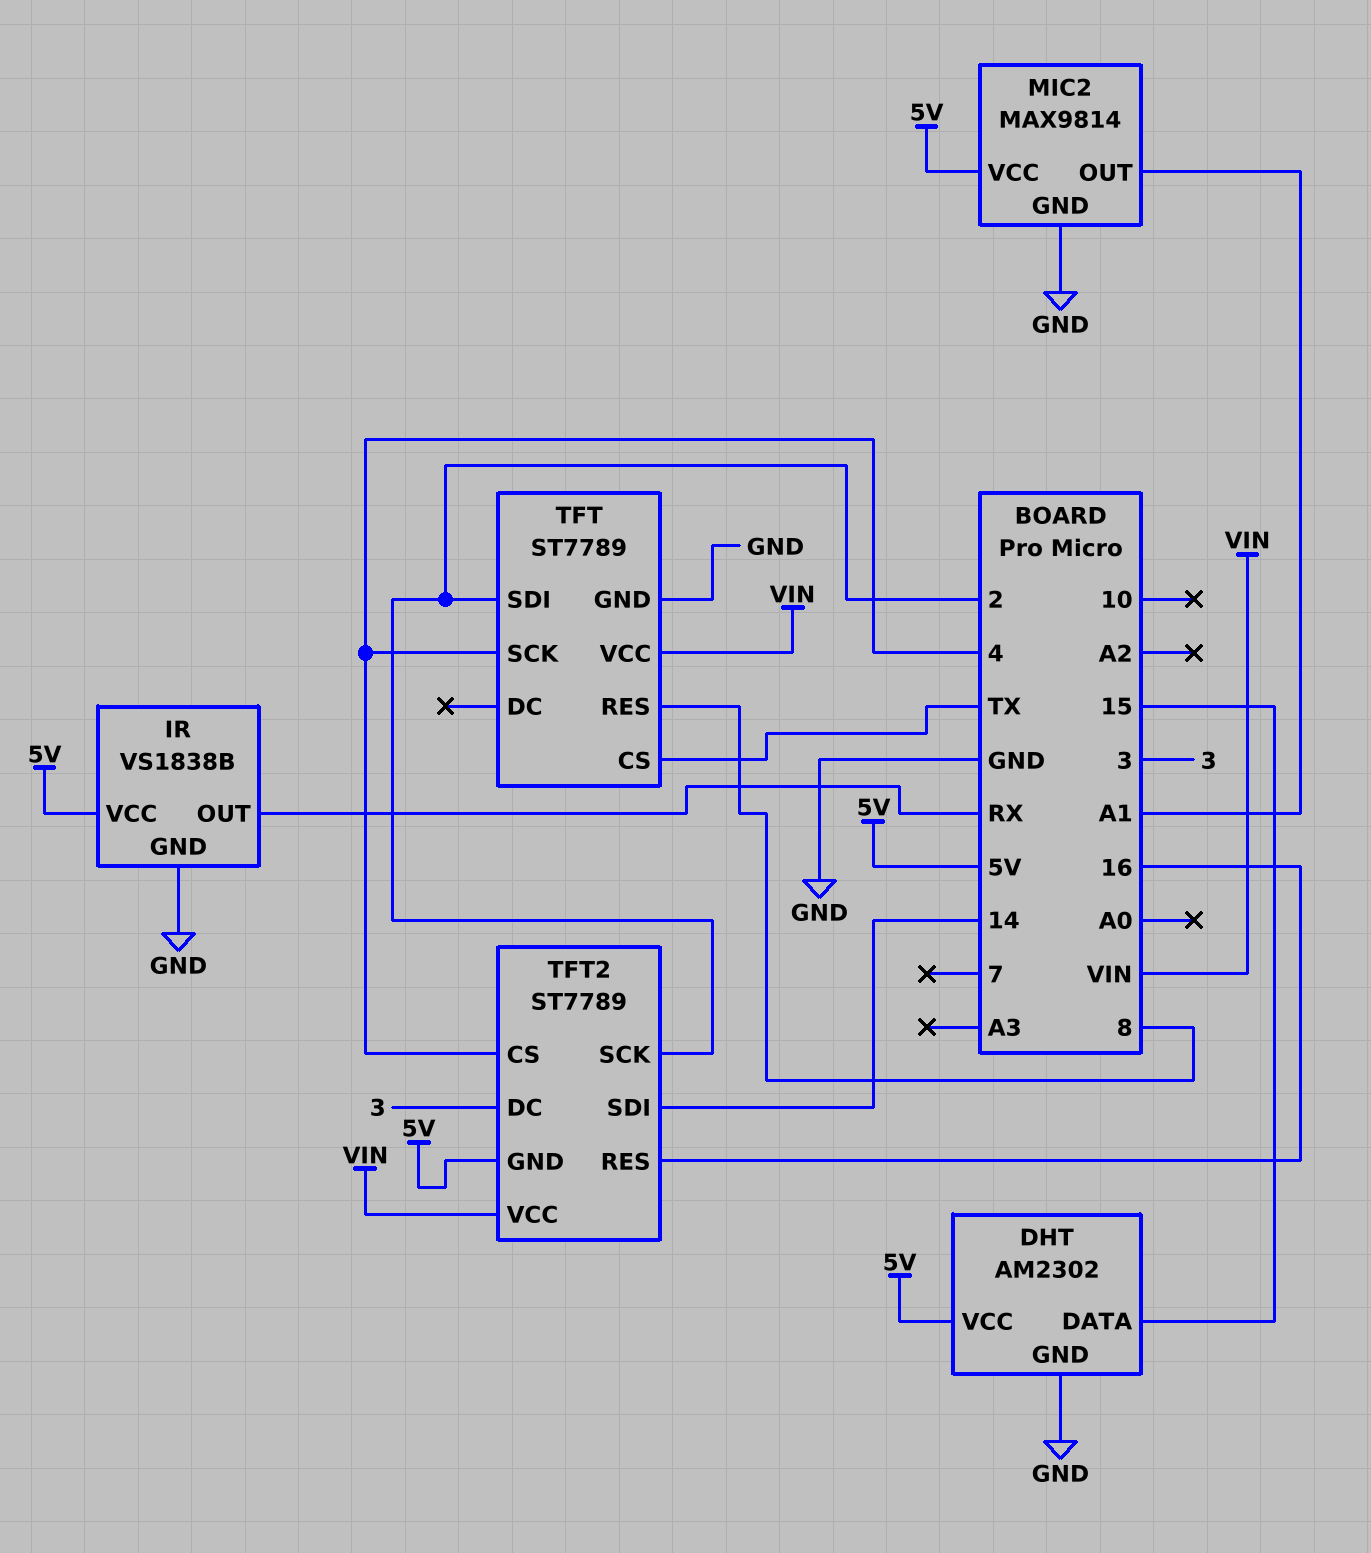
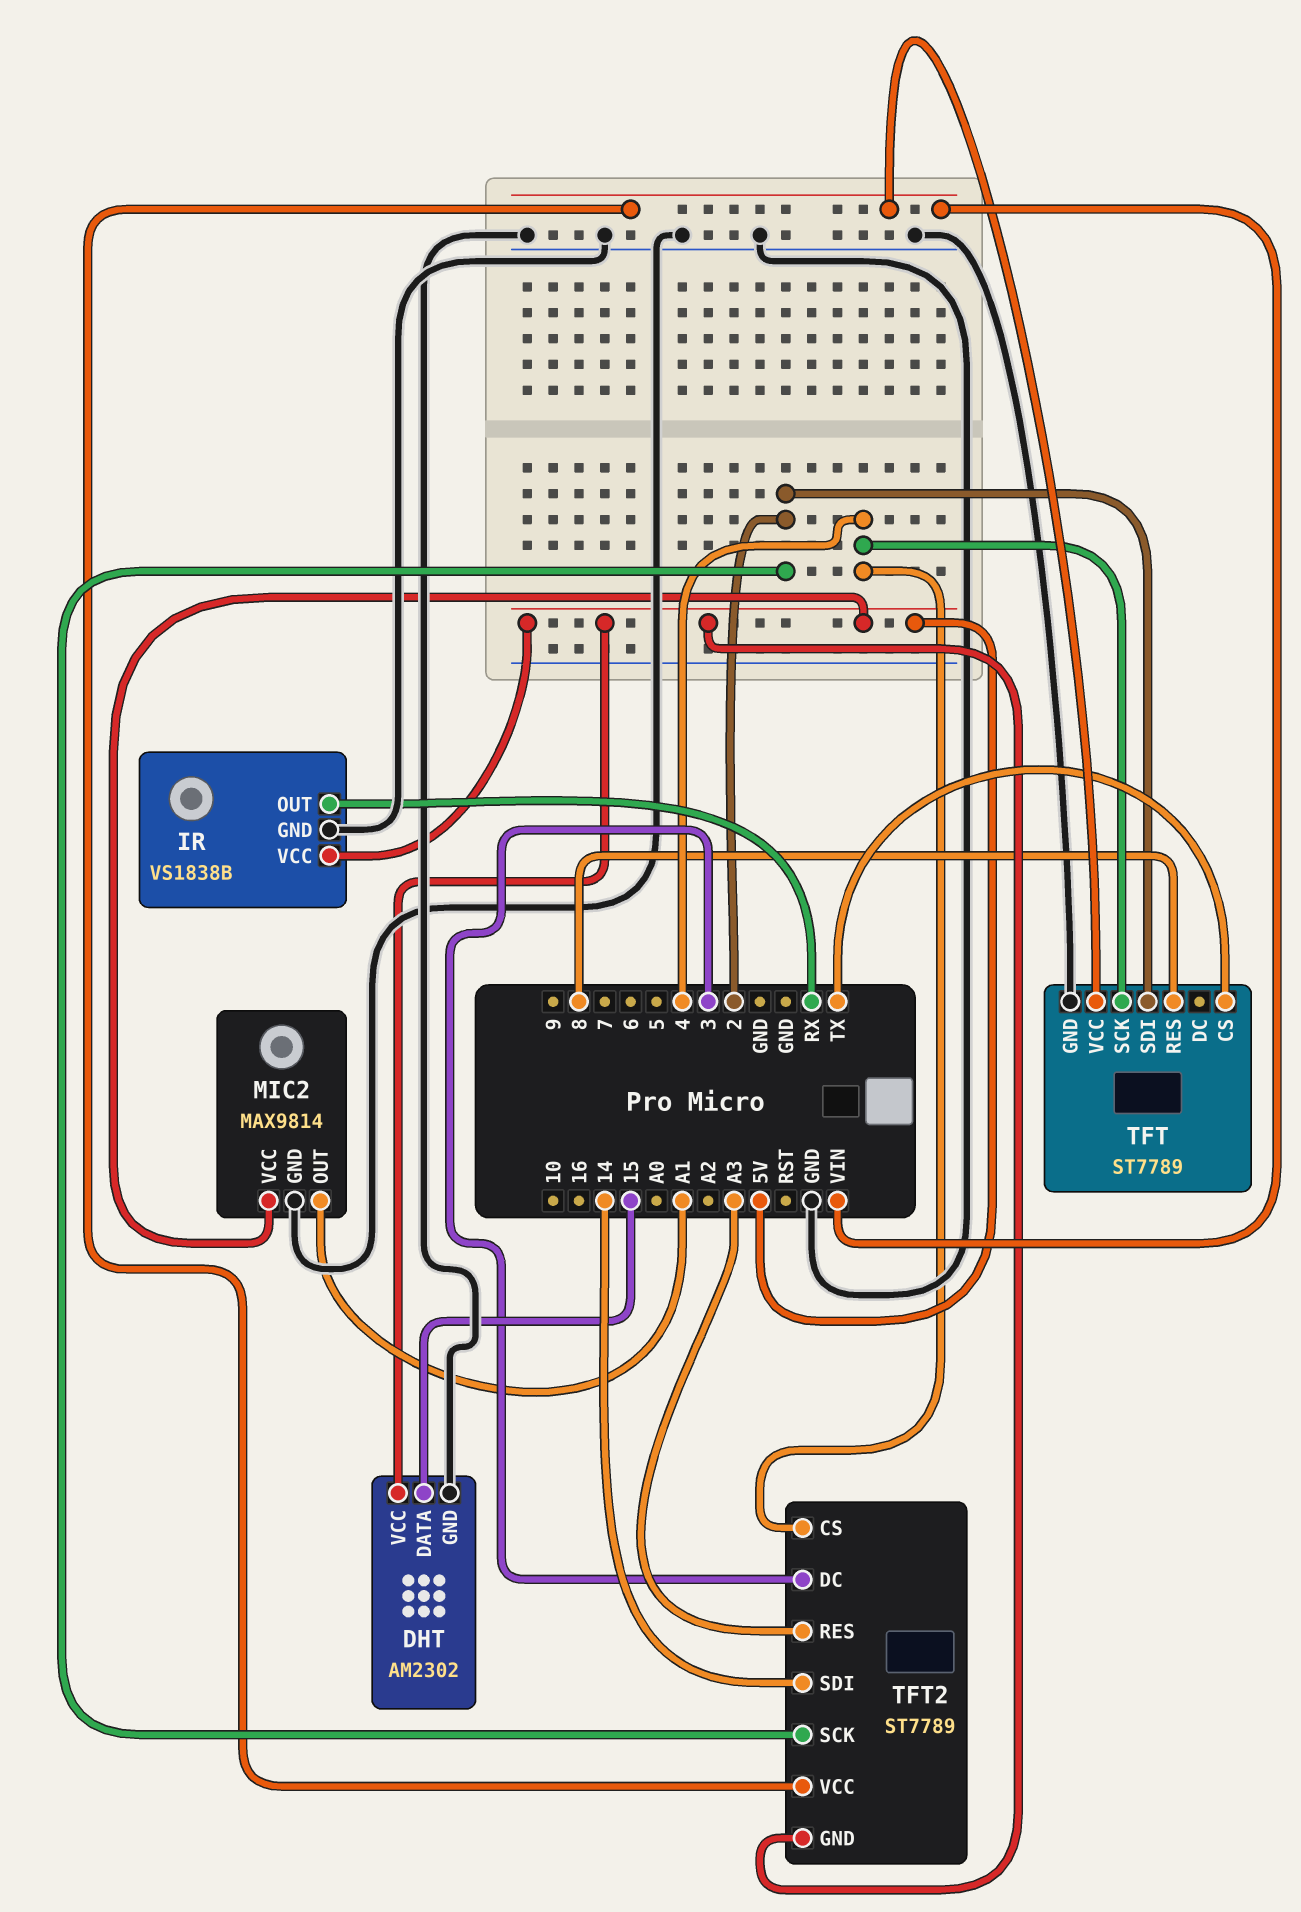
TFT2 pin RES: 16 -> A3

